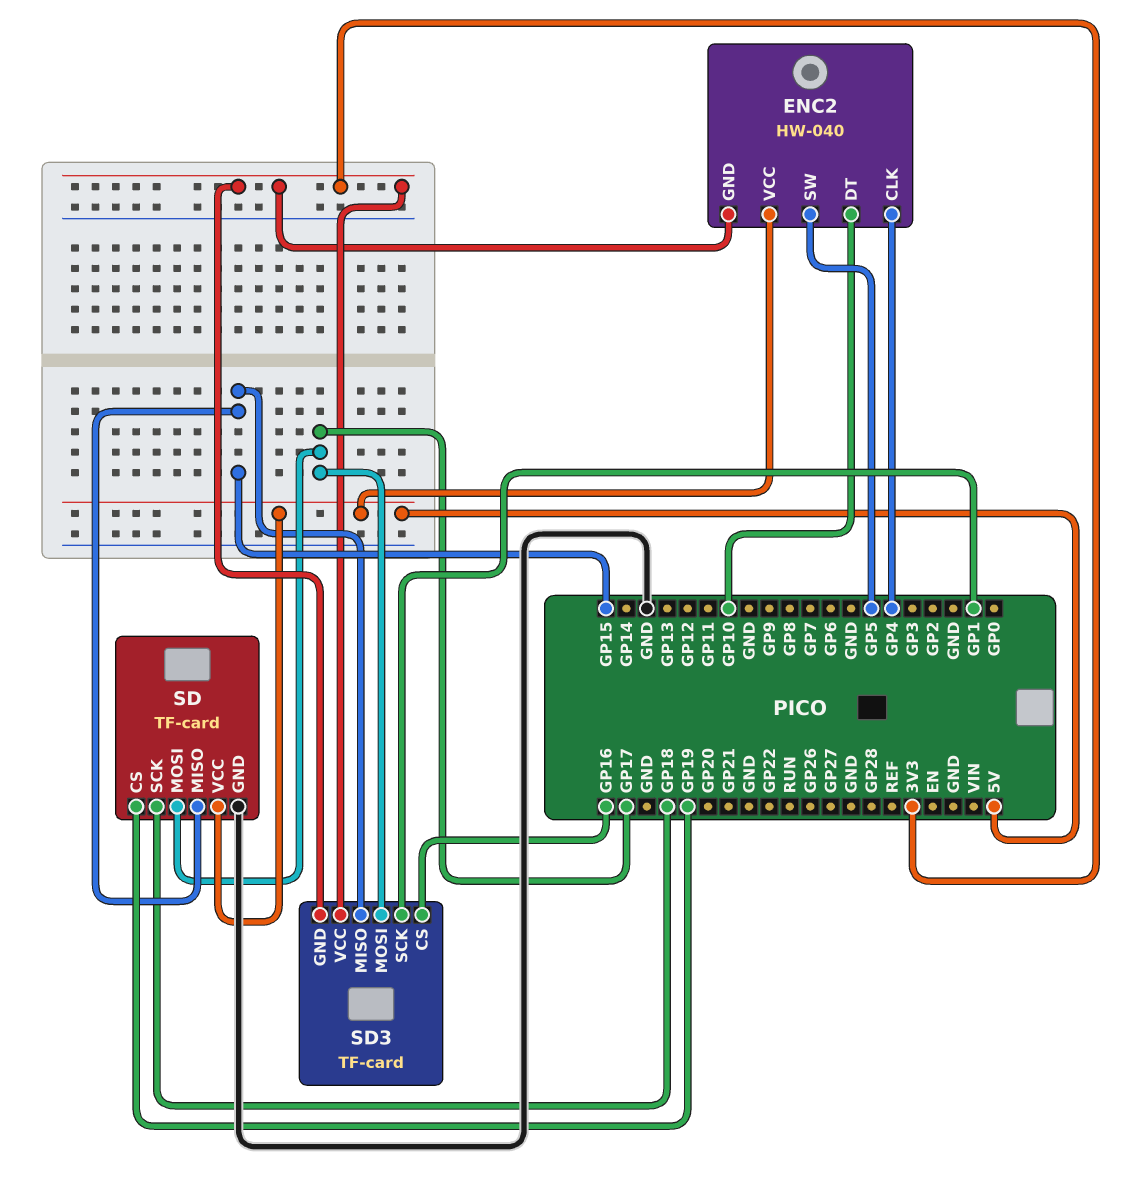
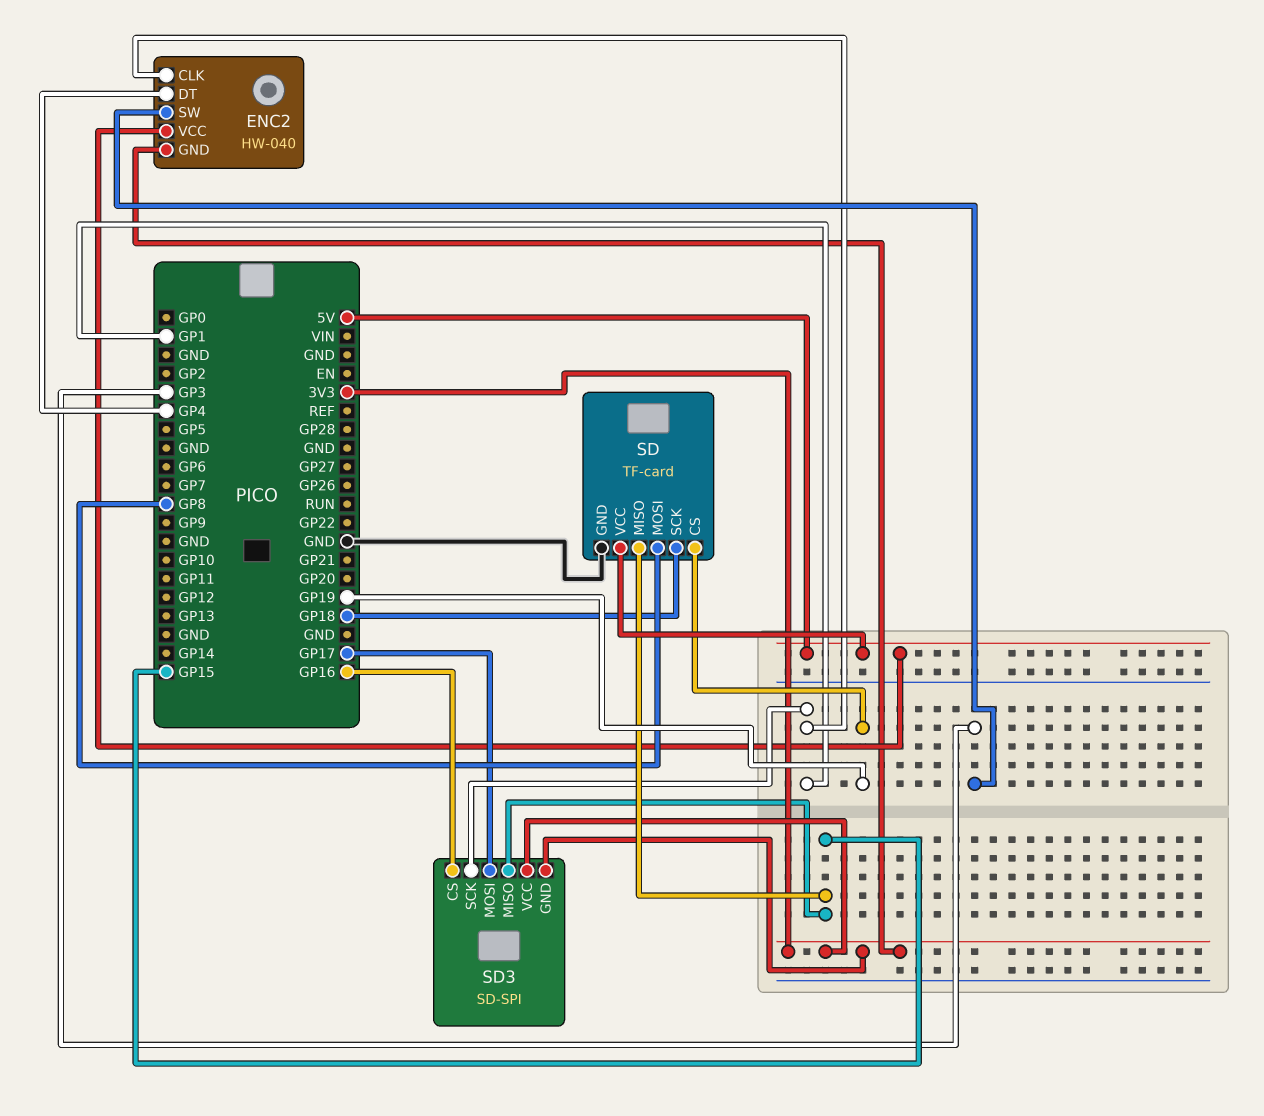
ENC2 pin CLK: GP4 -> GP1
ENC2 pin DT: GP10 -> GP4
ENC2 pin SW: GP5 -> GP3
SD pin MOSI: GP17 -> GP8
SD3: TF-card -> SD-SPI

